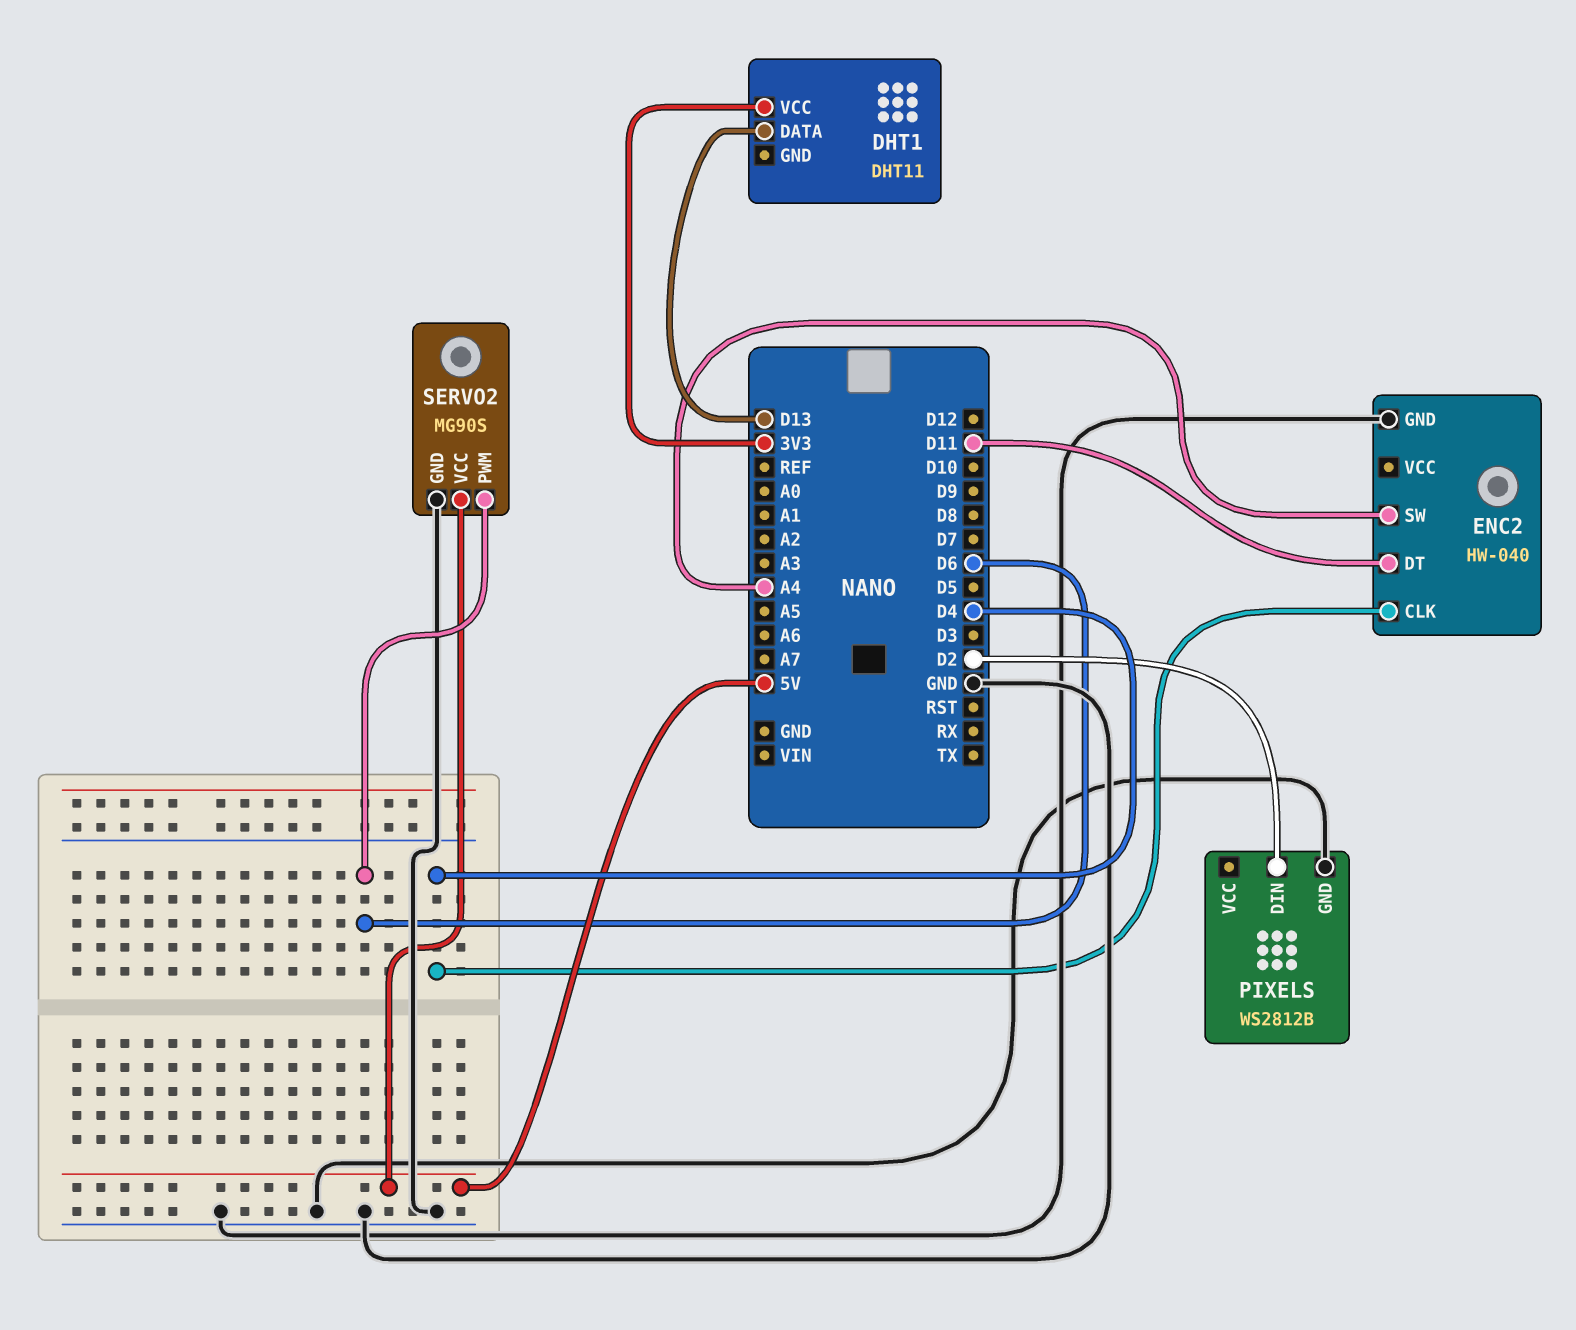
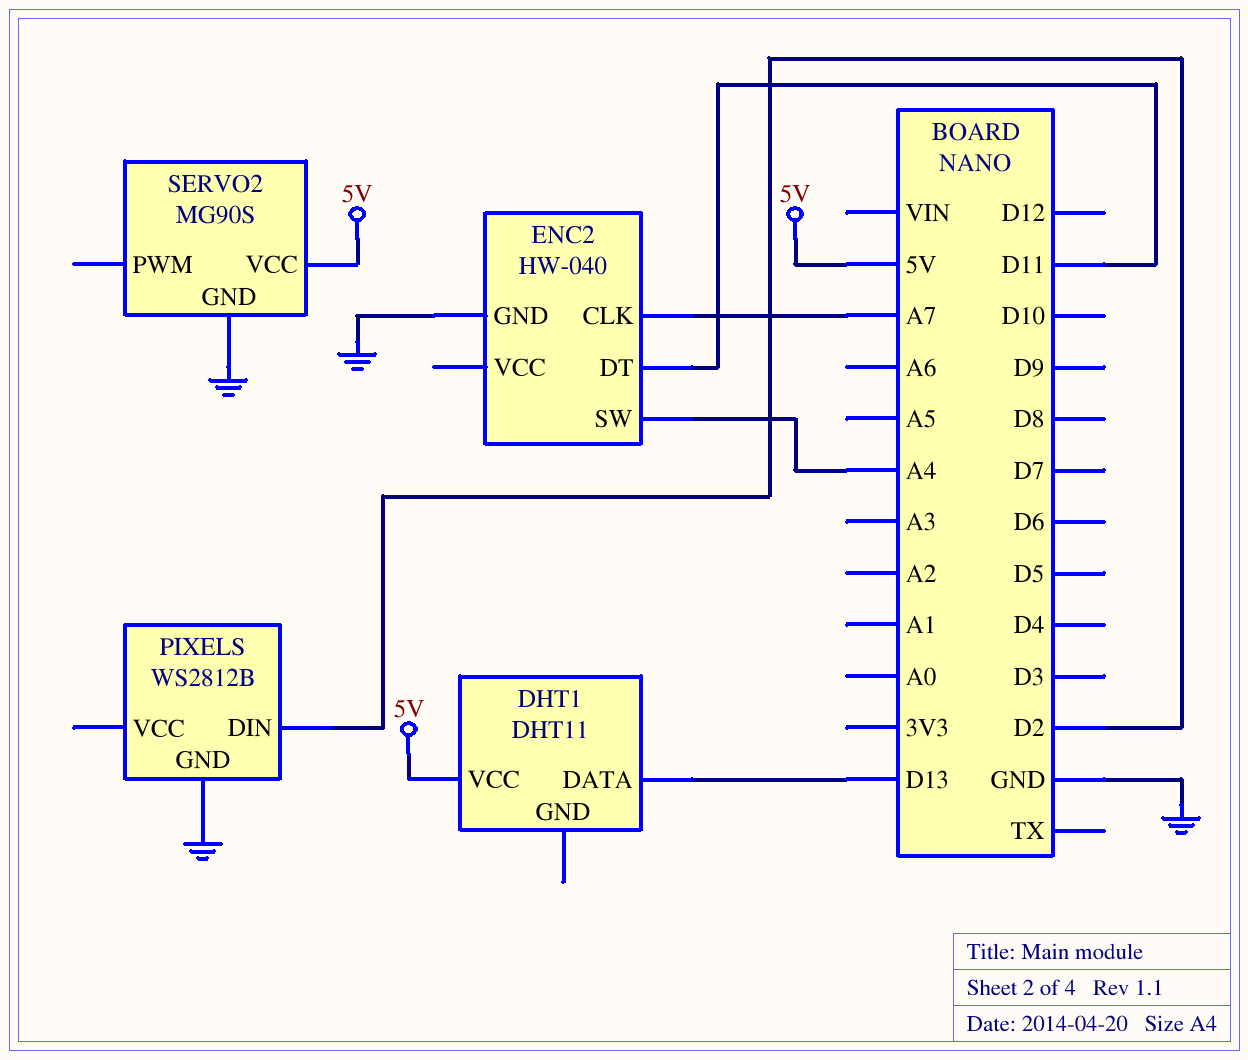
DHT1 pin VCC: 3V3 -> 5V
ENC2 pin CLK: D4 -> A7
SERVO2 pin PWM: D6 -> none

